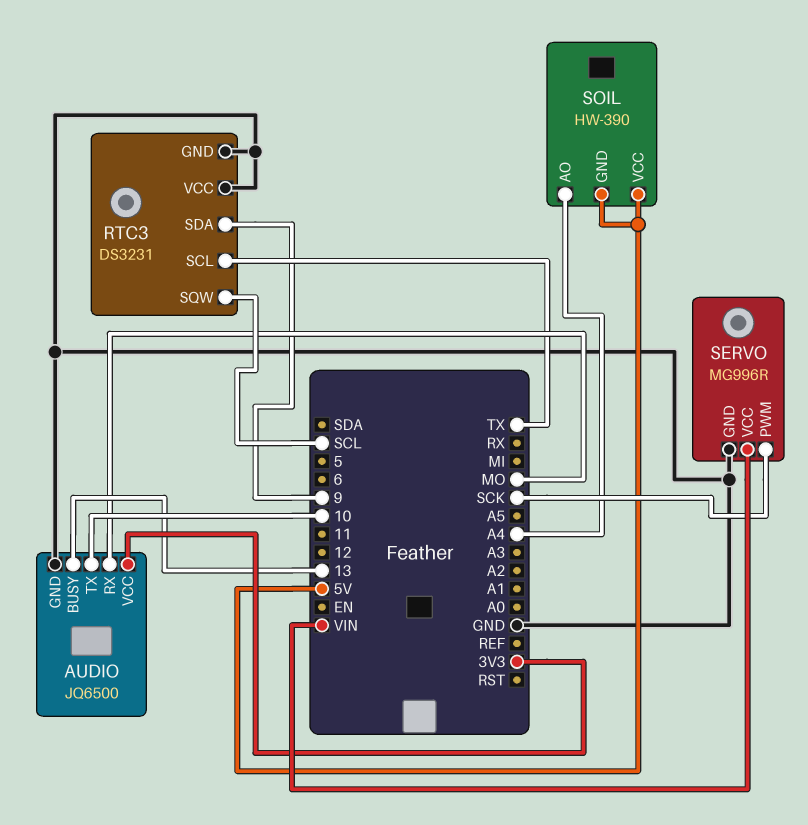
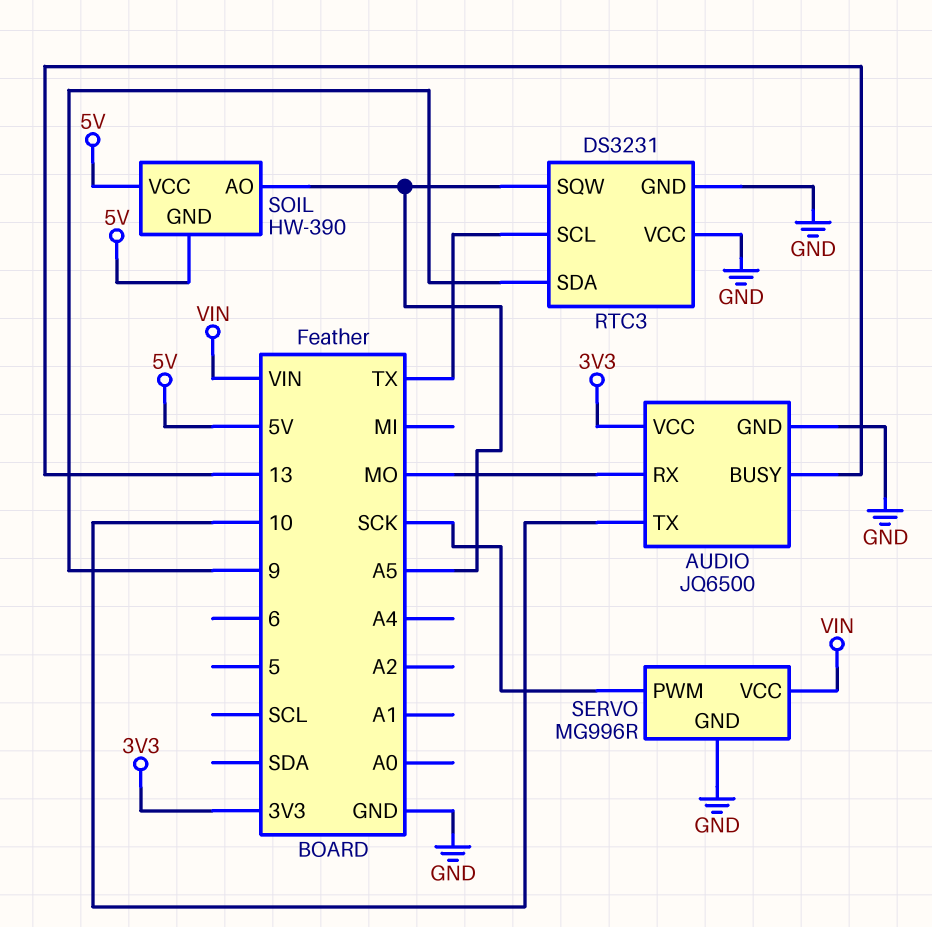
RTC3 pin SQW: SCL -> A5
SOIL pin AO: A4 -> A5

